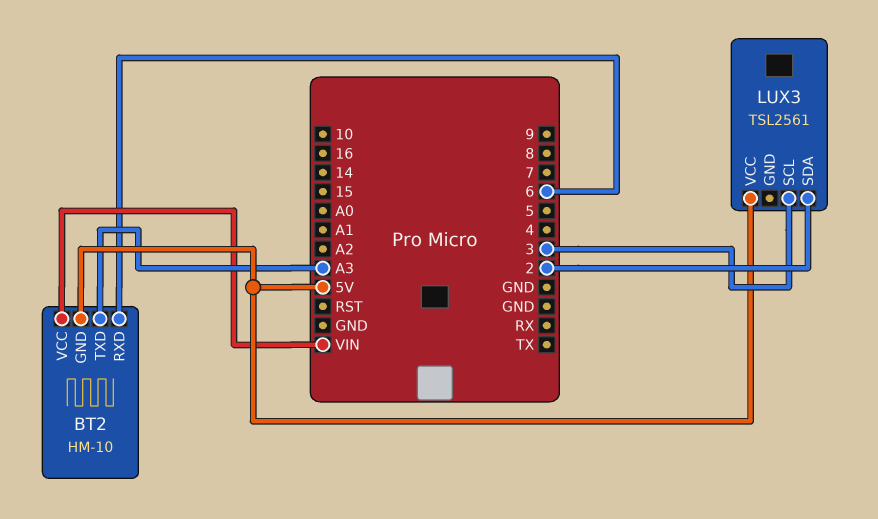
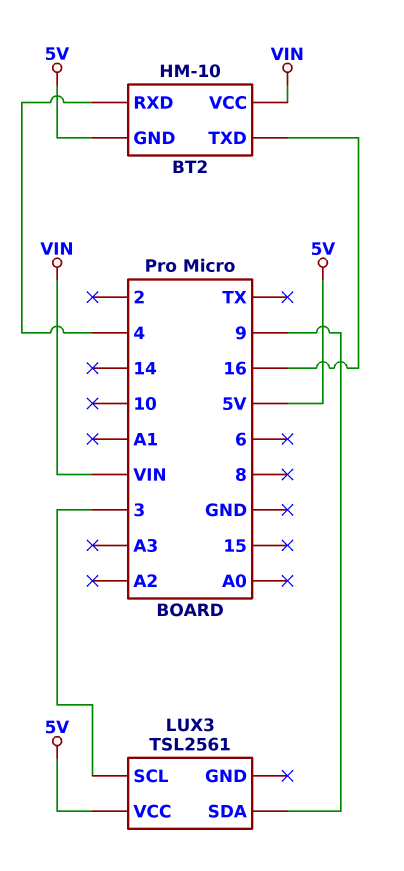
BT2 pin RXD: 6 -> 4
BT2 pin TXD: A3 -> 16
LUX3 pin SDA: 2 -> 9

